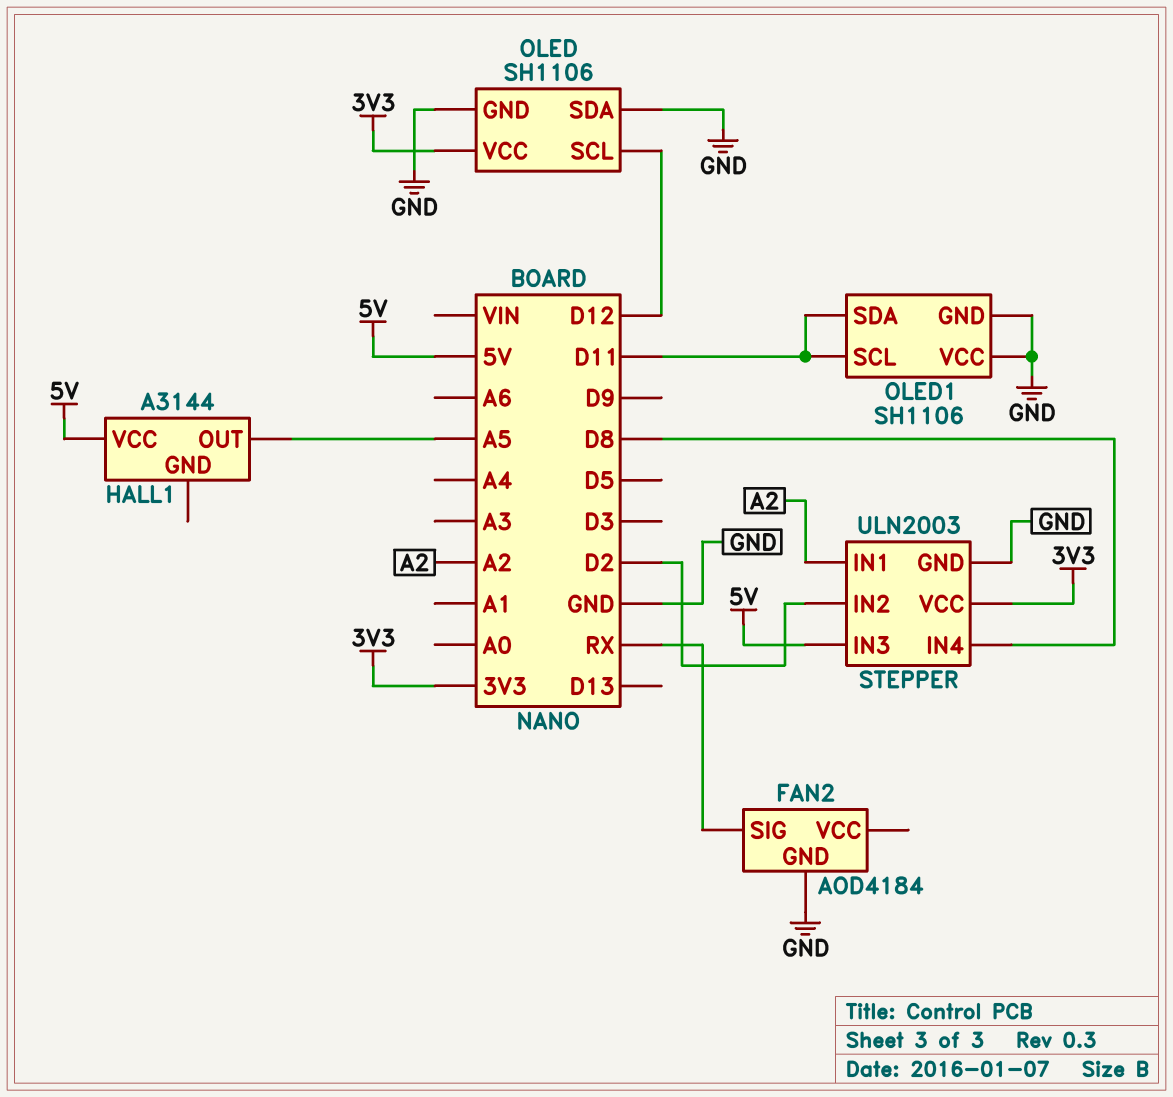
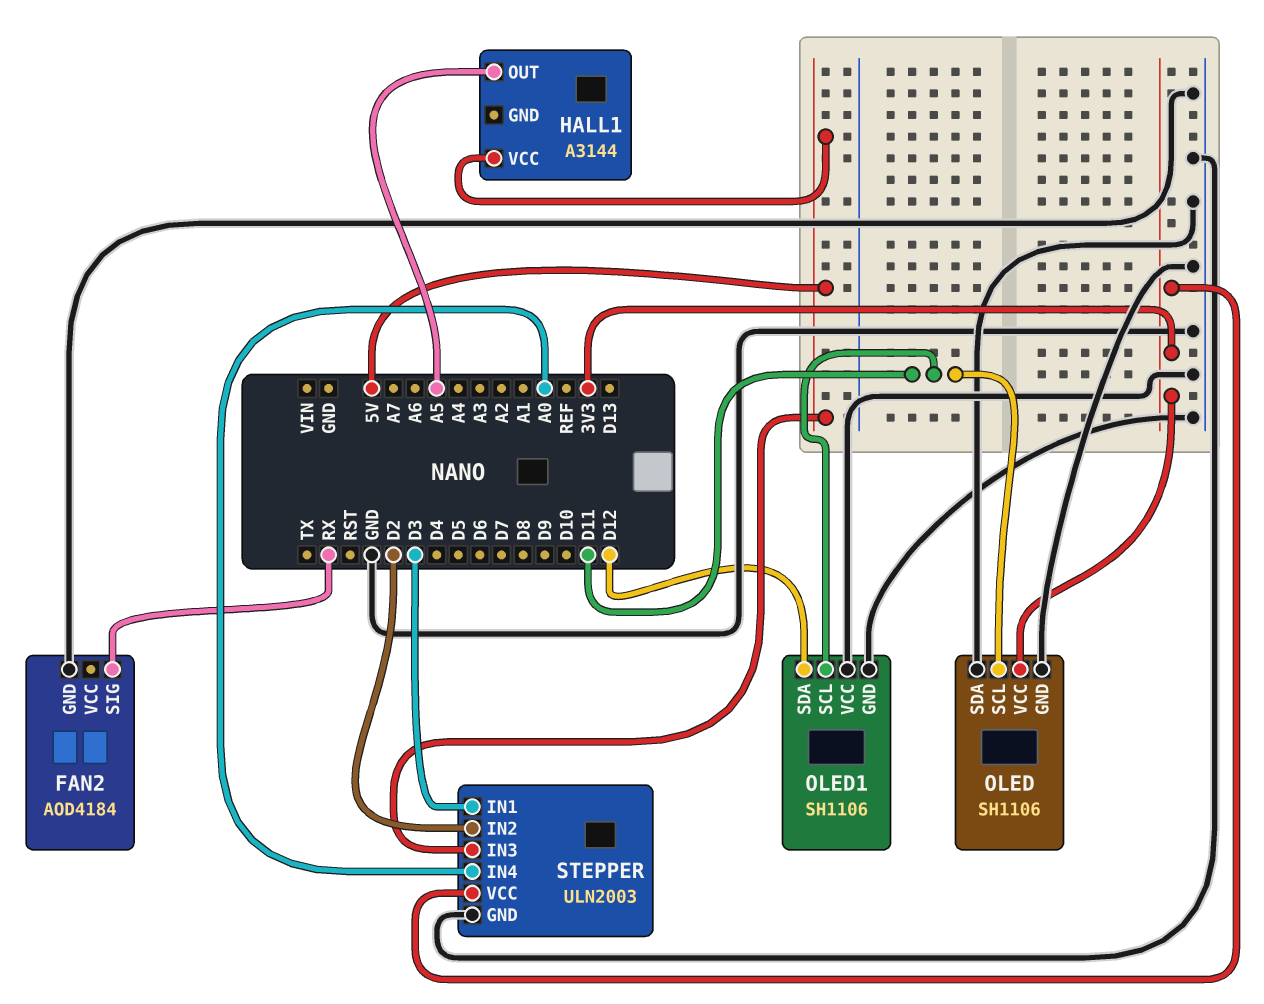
OLED pin SCL: D12 -> D11
OLED1 pin SDA: D11 -> D12
STEPPER pin IN1: A2 -> D3
STEPPER pin IN4: D8 -> A0

